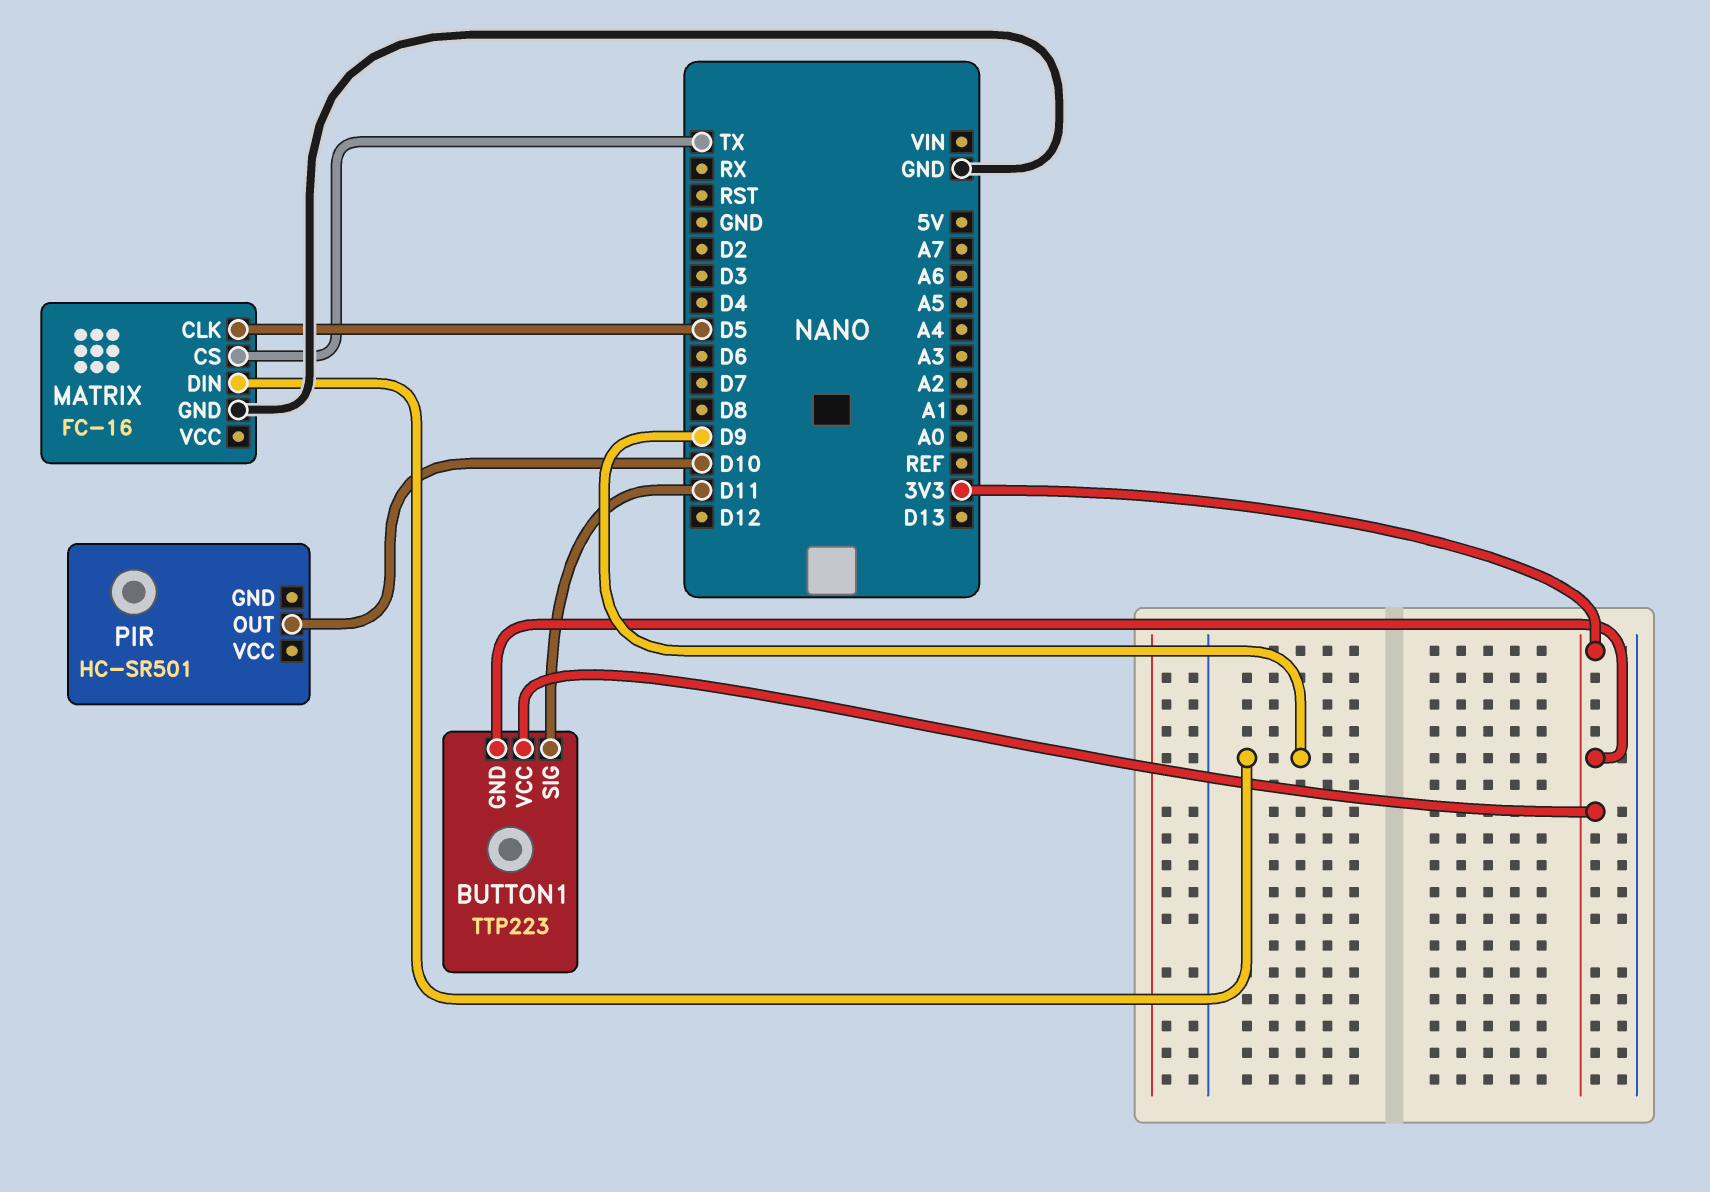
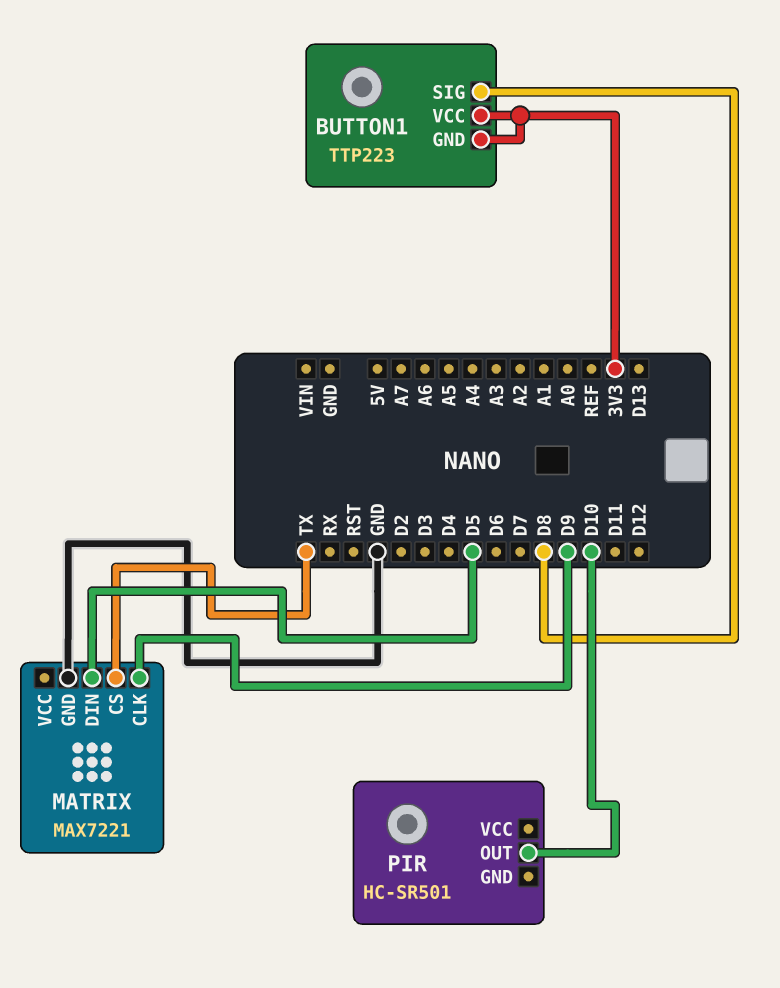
BUTTON1 pin SIG: D11 -> D8
MATRIX: FC-16 -> MAX7221
MATRIX pin CLK: D5 -> D9
MATRIX pin DIN: D9 -> D5

